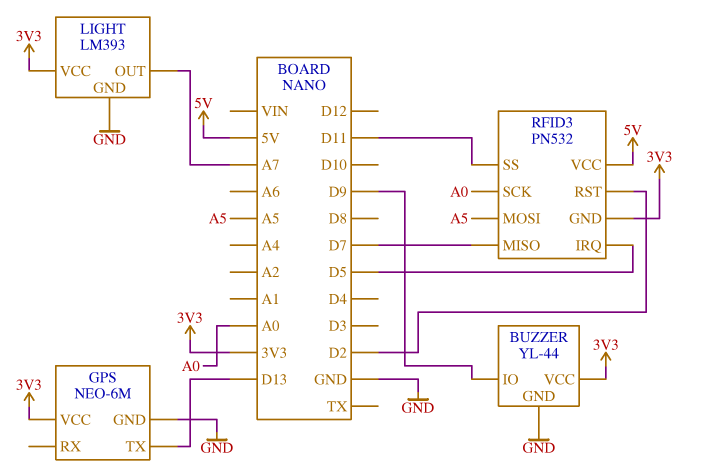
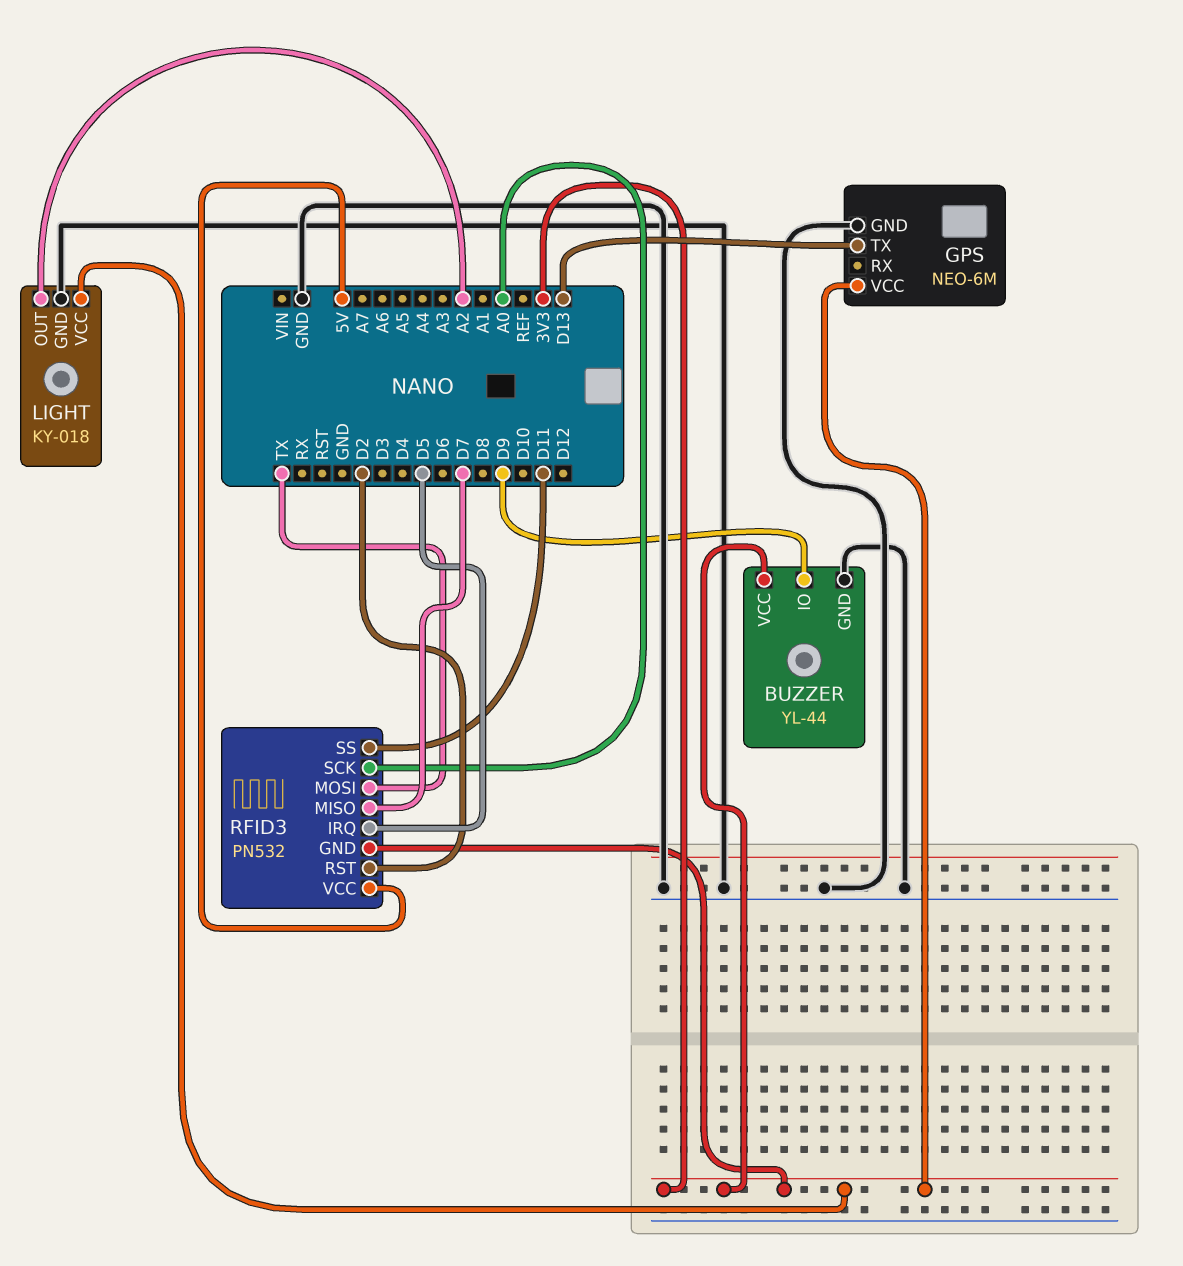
LIGHT: LM393 -> KY-018
LIGHT pin OUT: A7 -> A2
RFID3 pin MOSI: A5 -> TX

